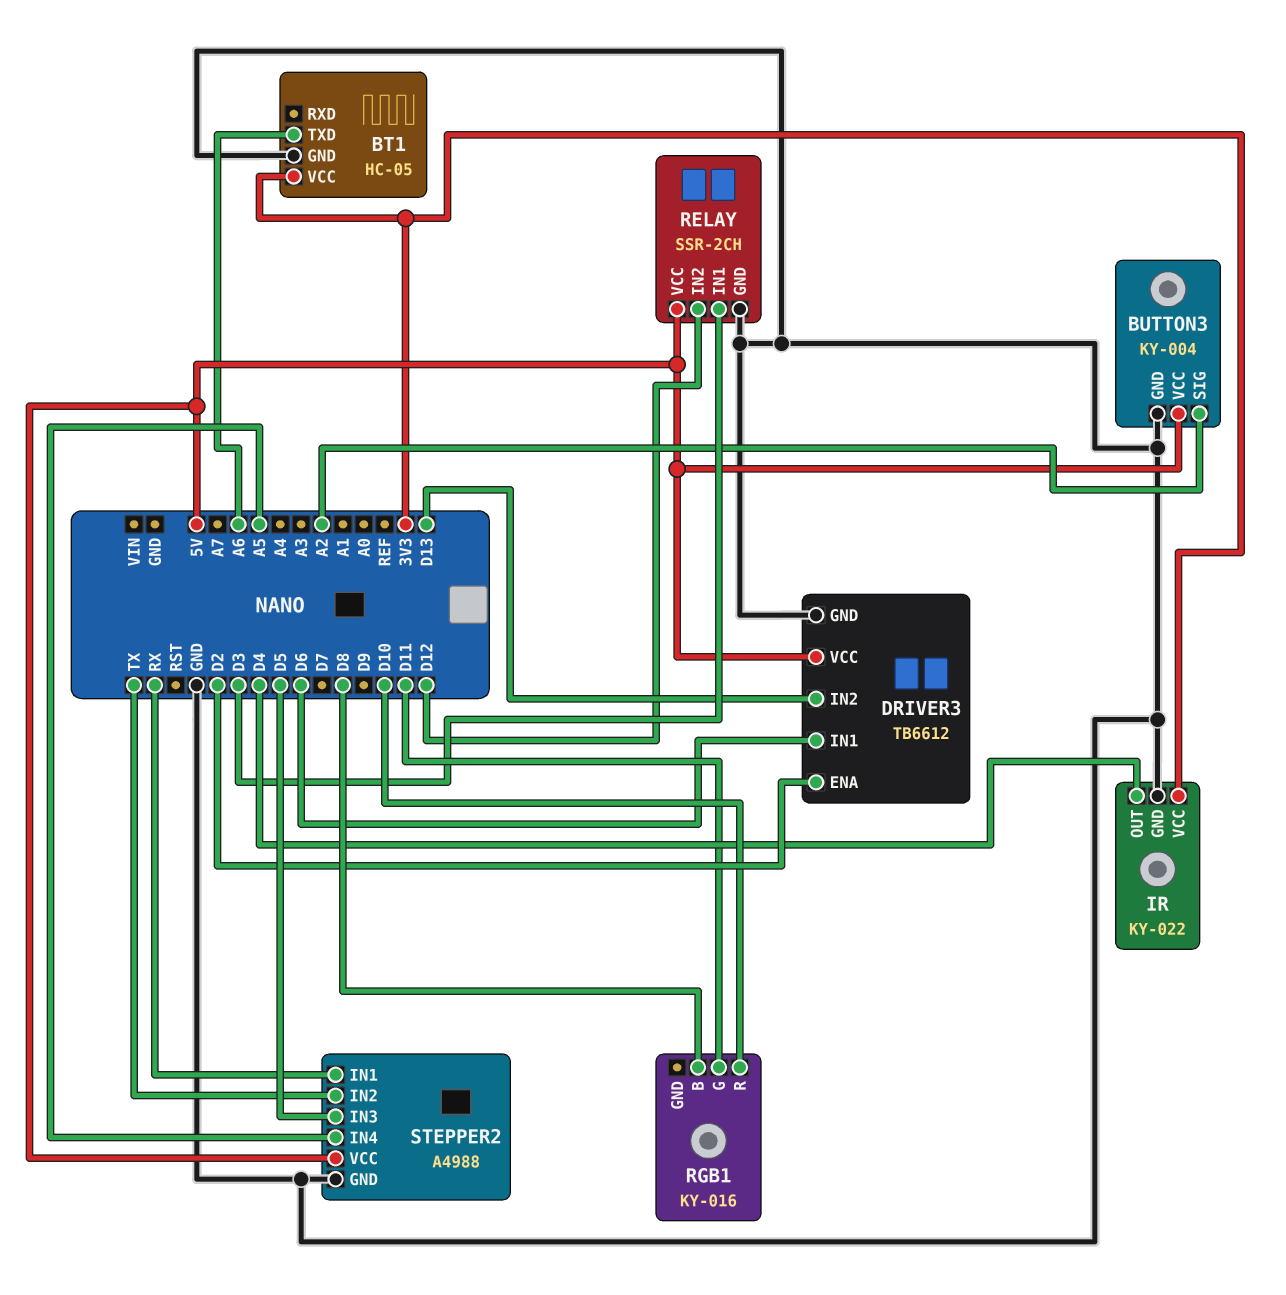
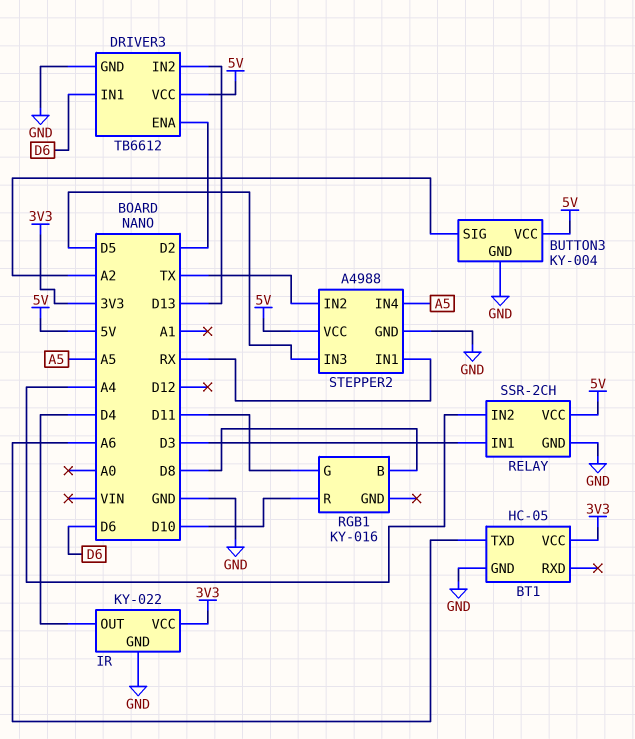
RELAY pin IN2: D12 -> A4

